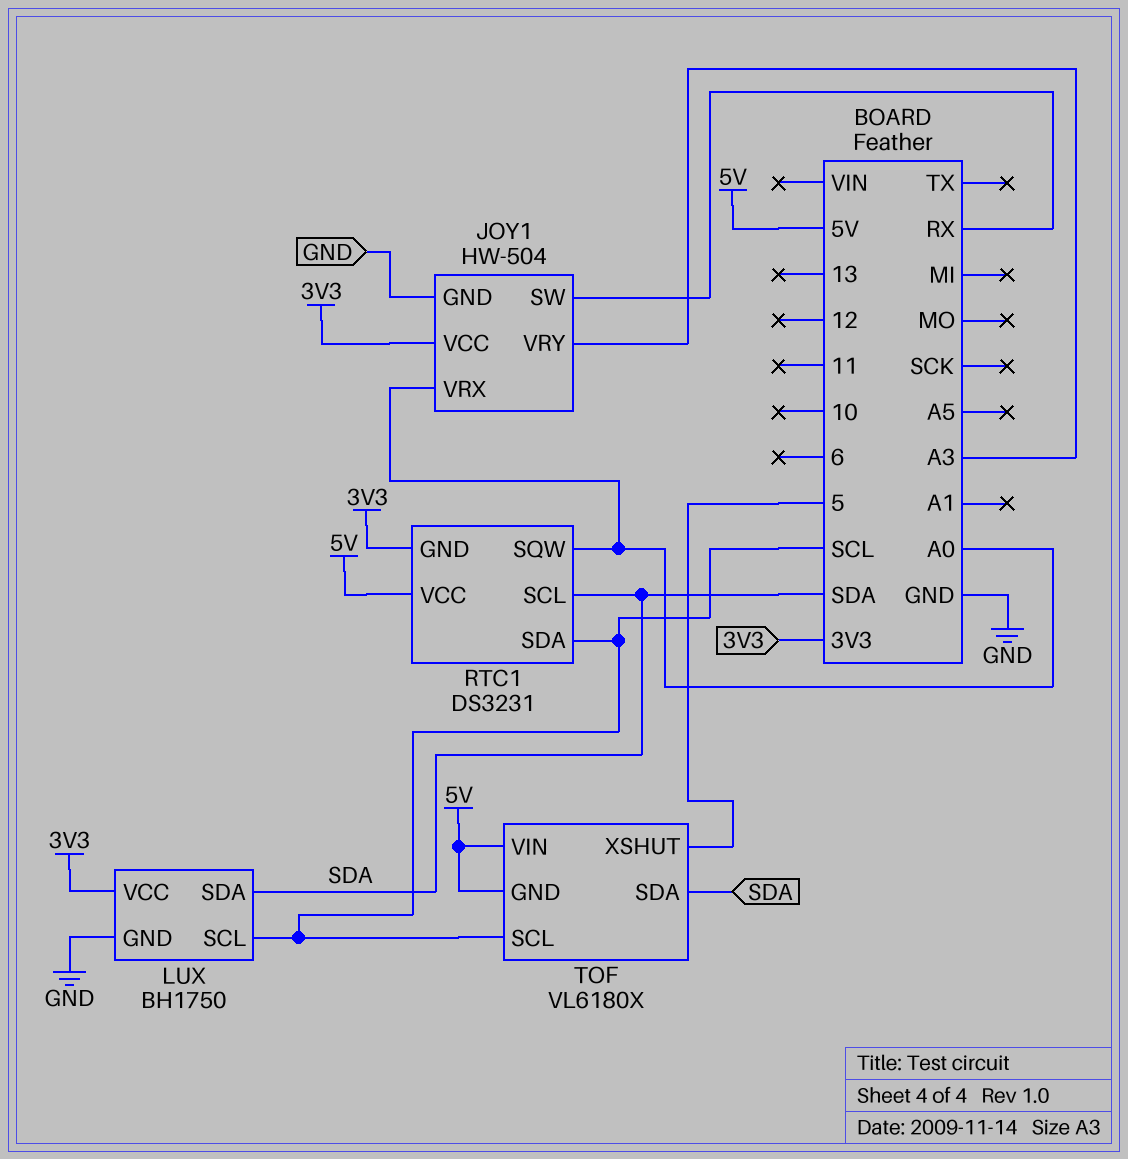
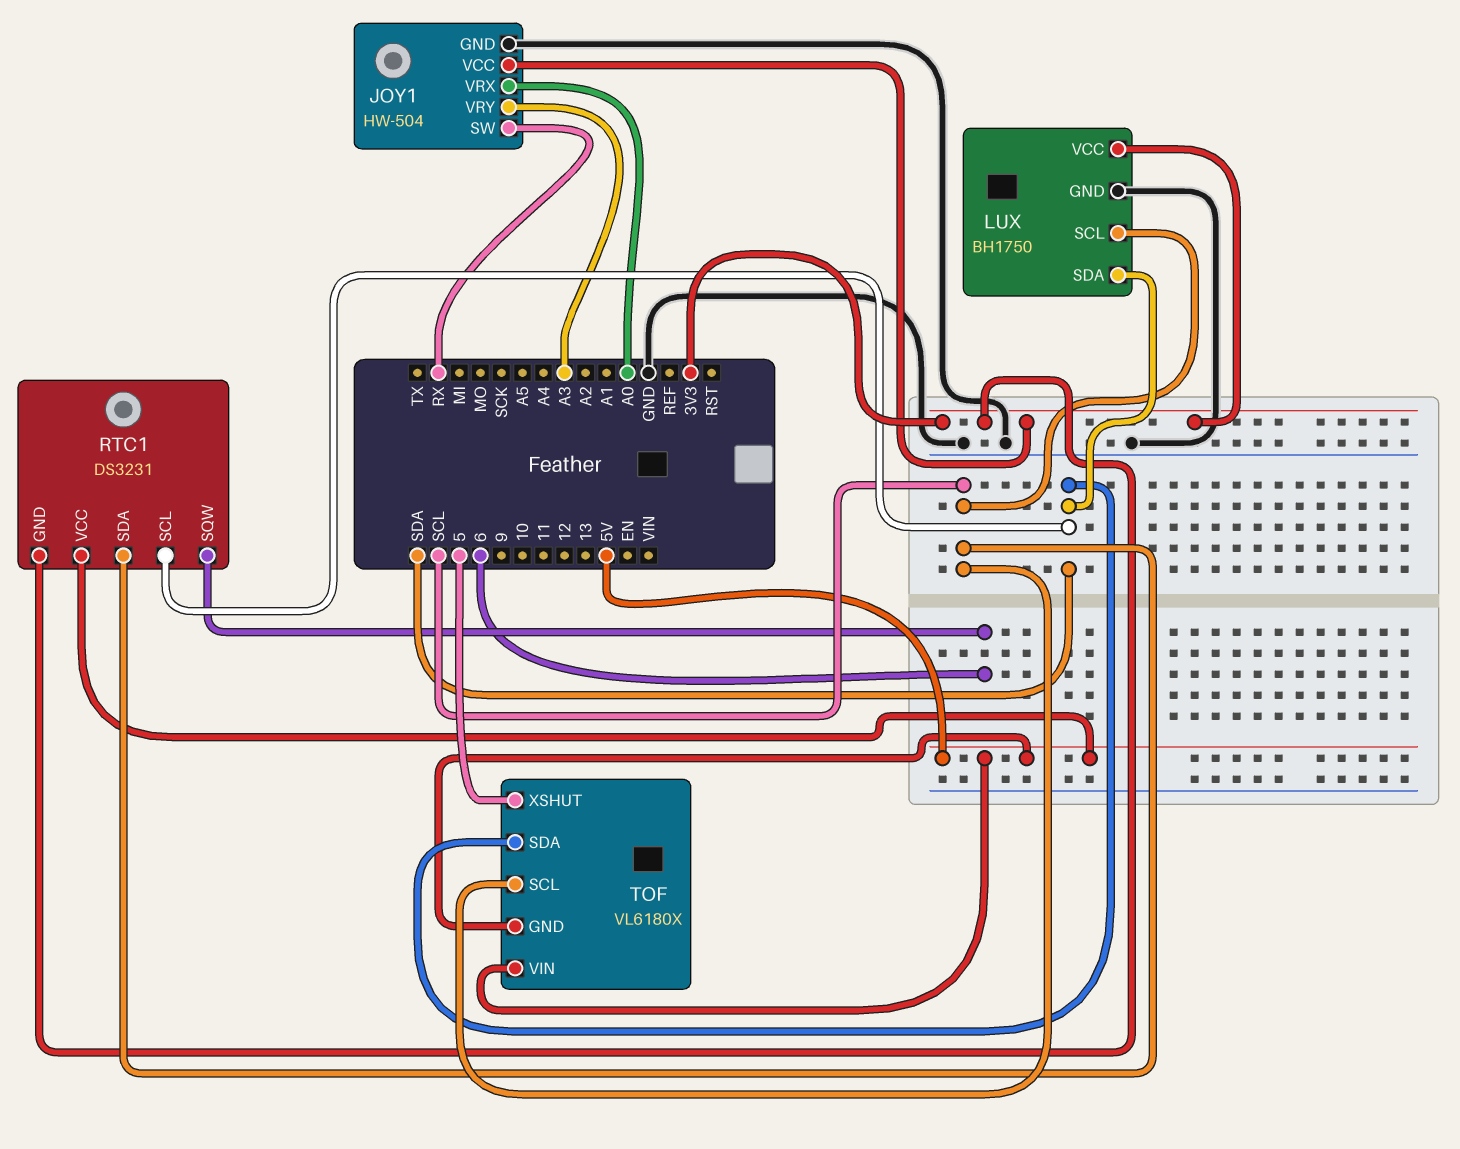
RTC1 pin SQW: A0 -> 6

